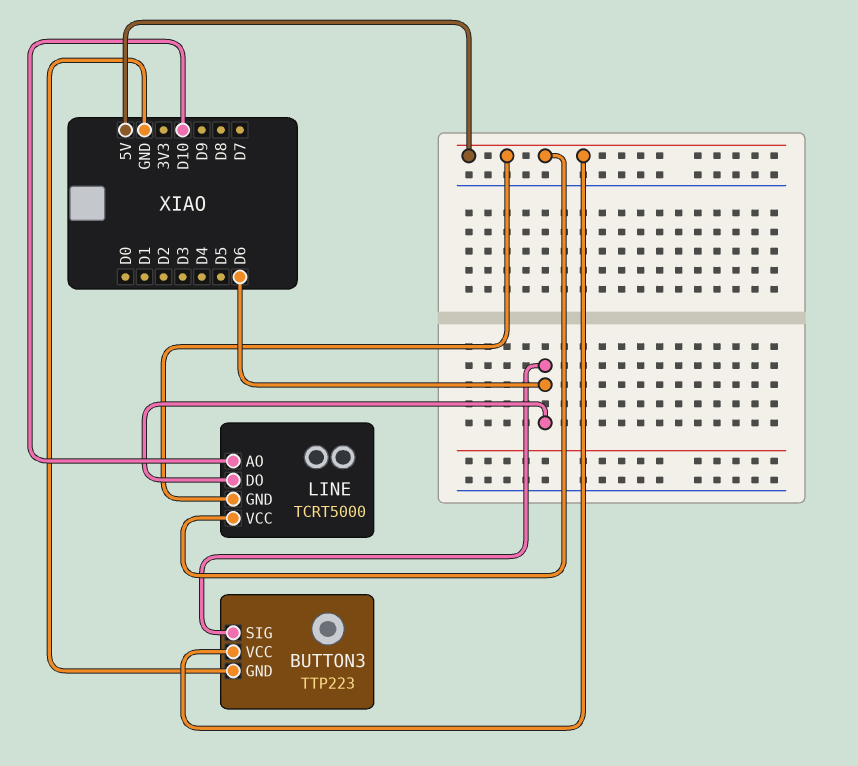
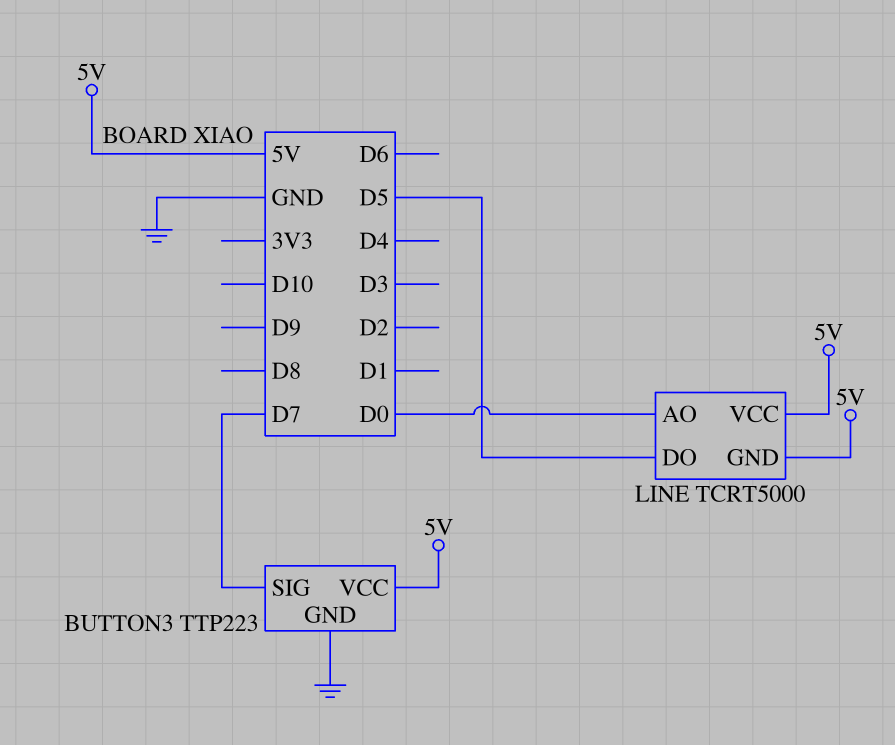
BUTTON3 pin SIG: D6 -> D7
LINE pin AO: D10 -> D0
LINE pin DO: D6 -> D5

